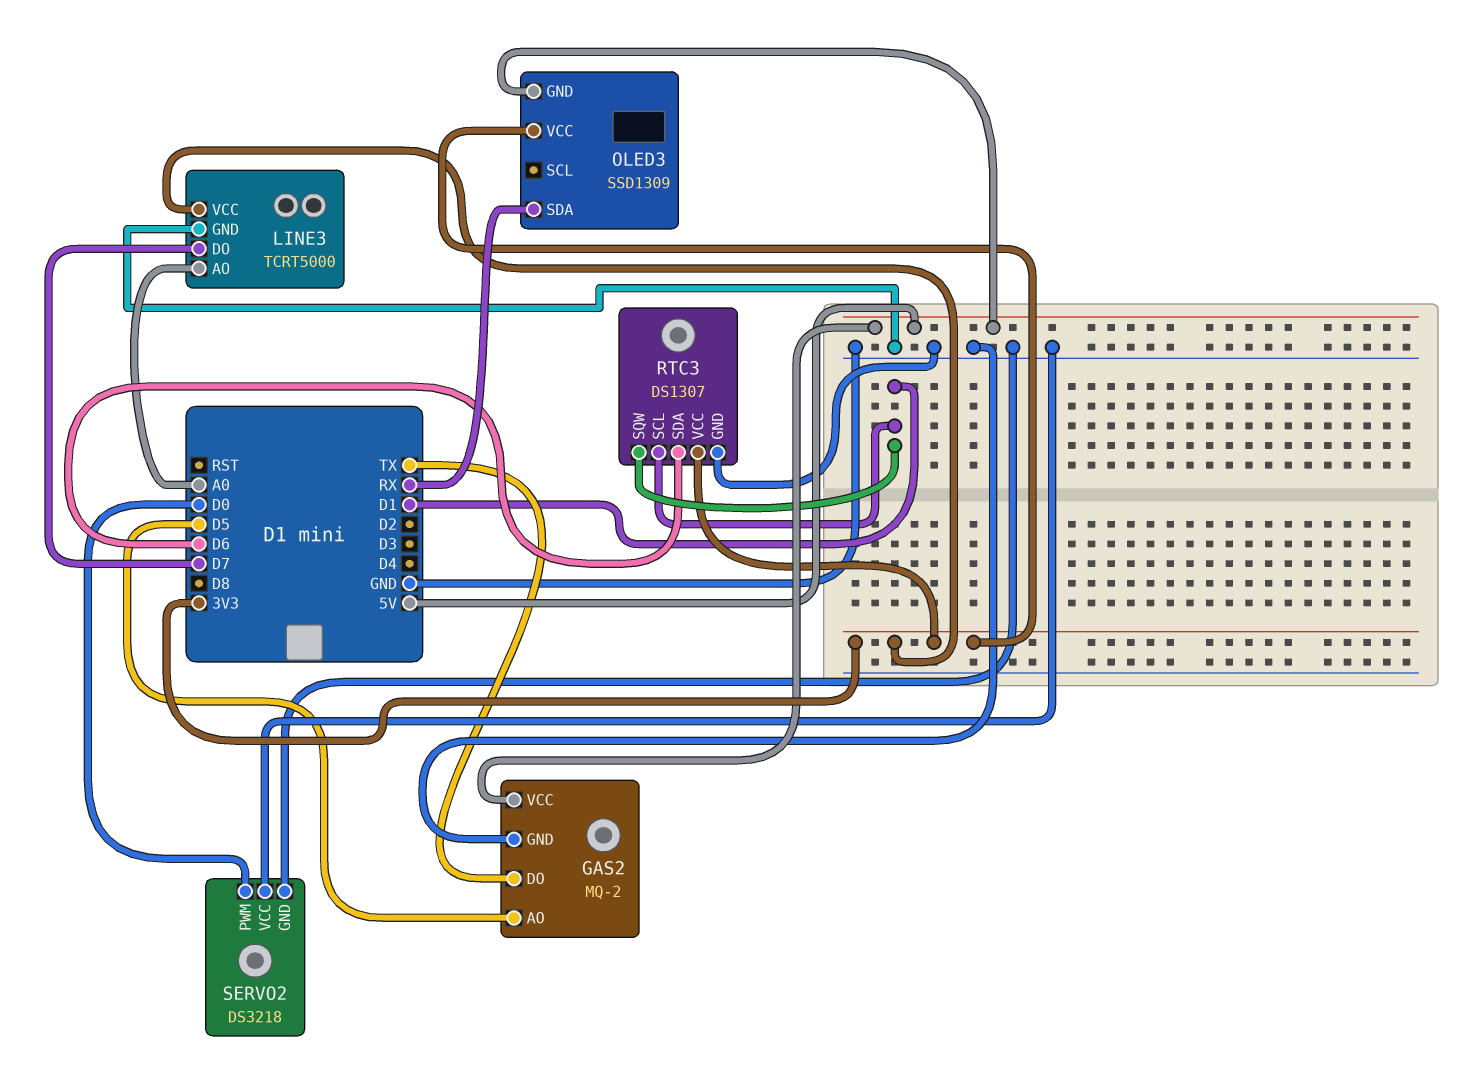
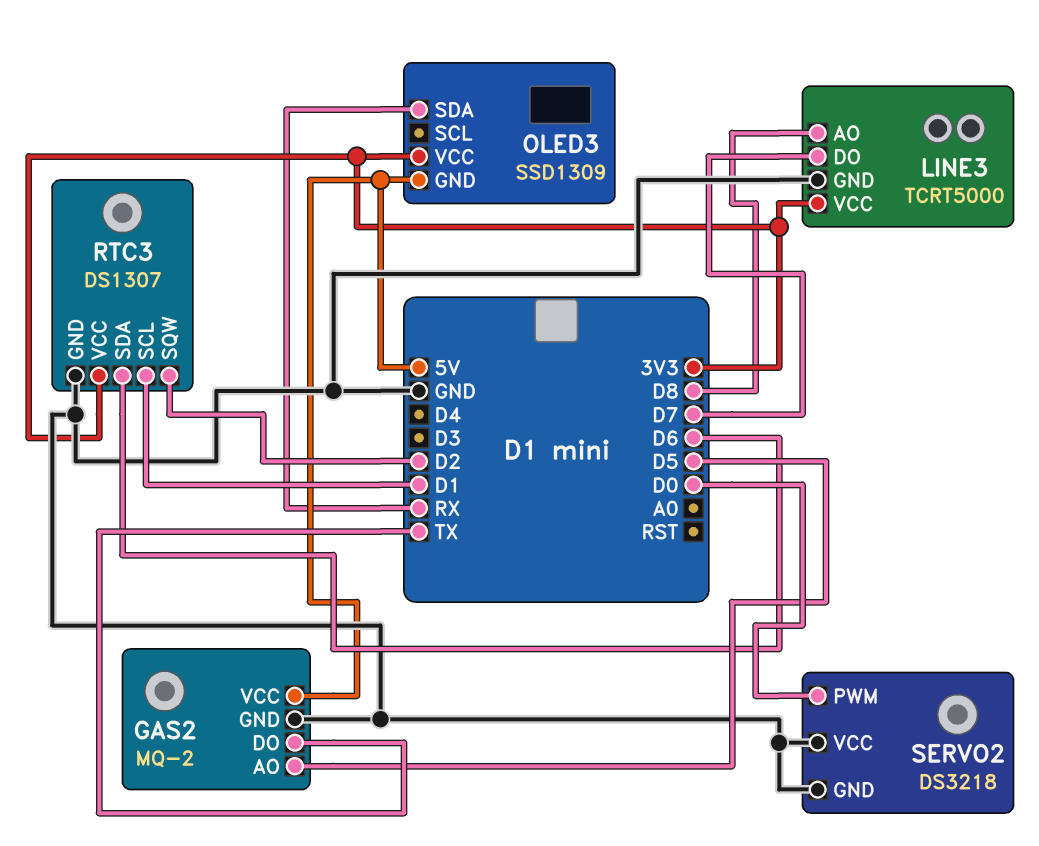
LINE3 pin AO: A0 -> D8
RTC3 pin SQW: D1 -> D2

